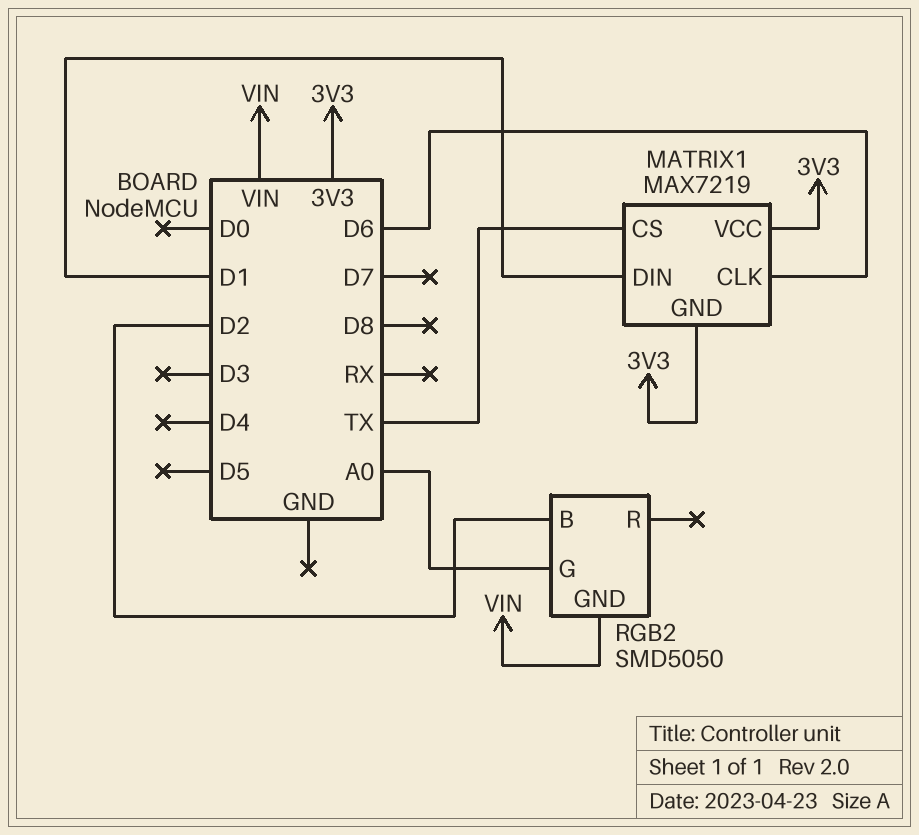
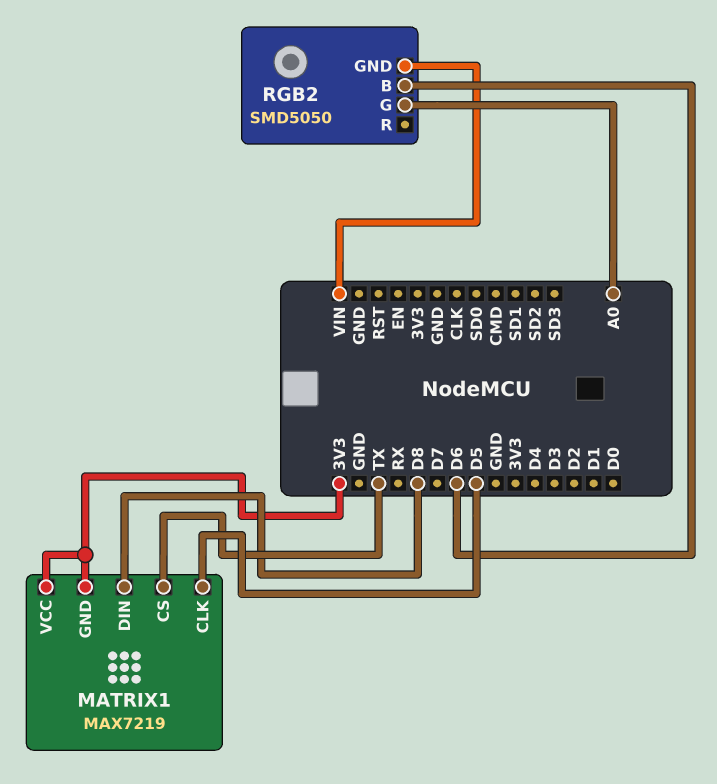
MATRIX1 pin CLK: D6 -> D5
MATRIX1 pin DIN: D1 -> D8
RGB2 pin B: D2 -> D6

